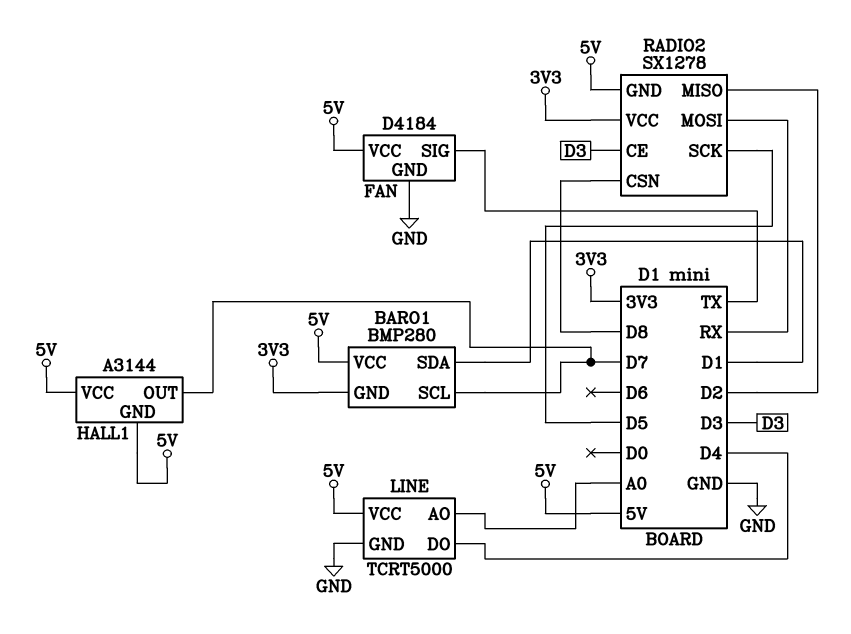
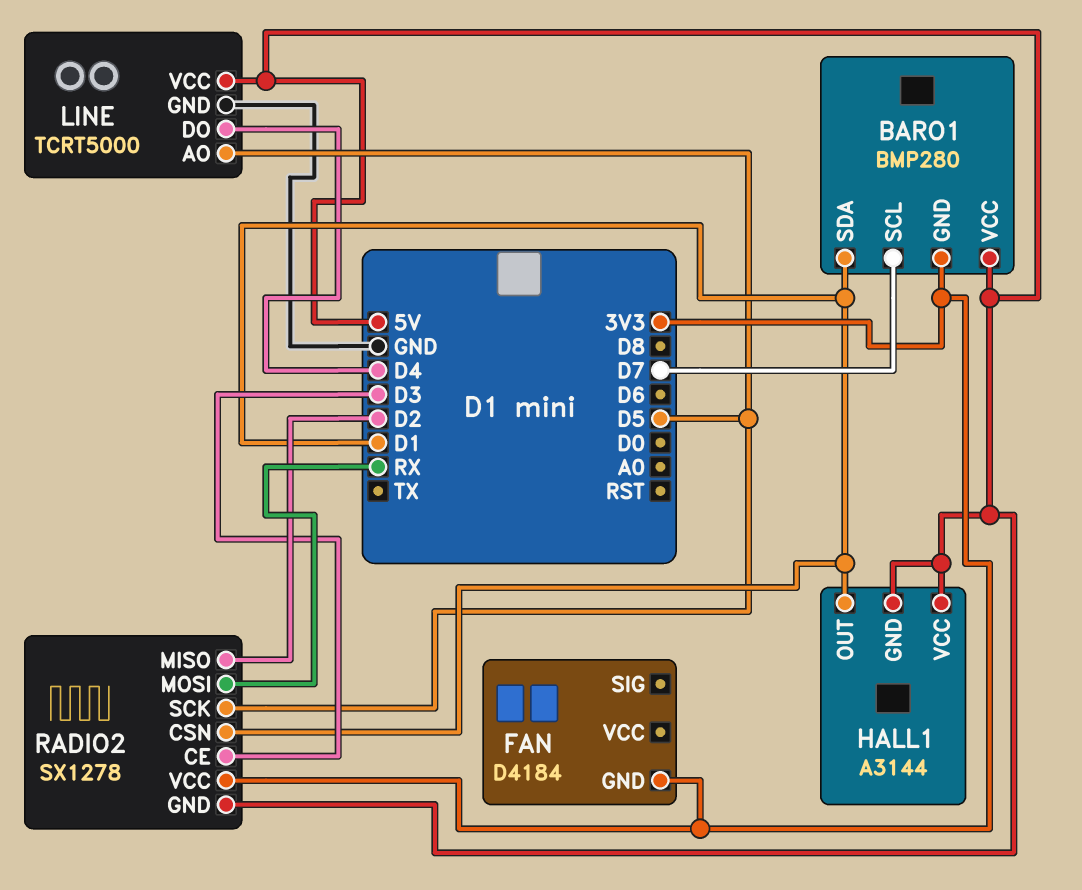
FAN pin GND: GND -> 3V3
FAN pin SIG: TX -> none
FAN pin VCC: 5V -> none
HALL1 pin OUT: D7 -> D1
LINE pin AO: A0 -> D5
RADIO2 pin CSN: D8 -> D1

